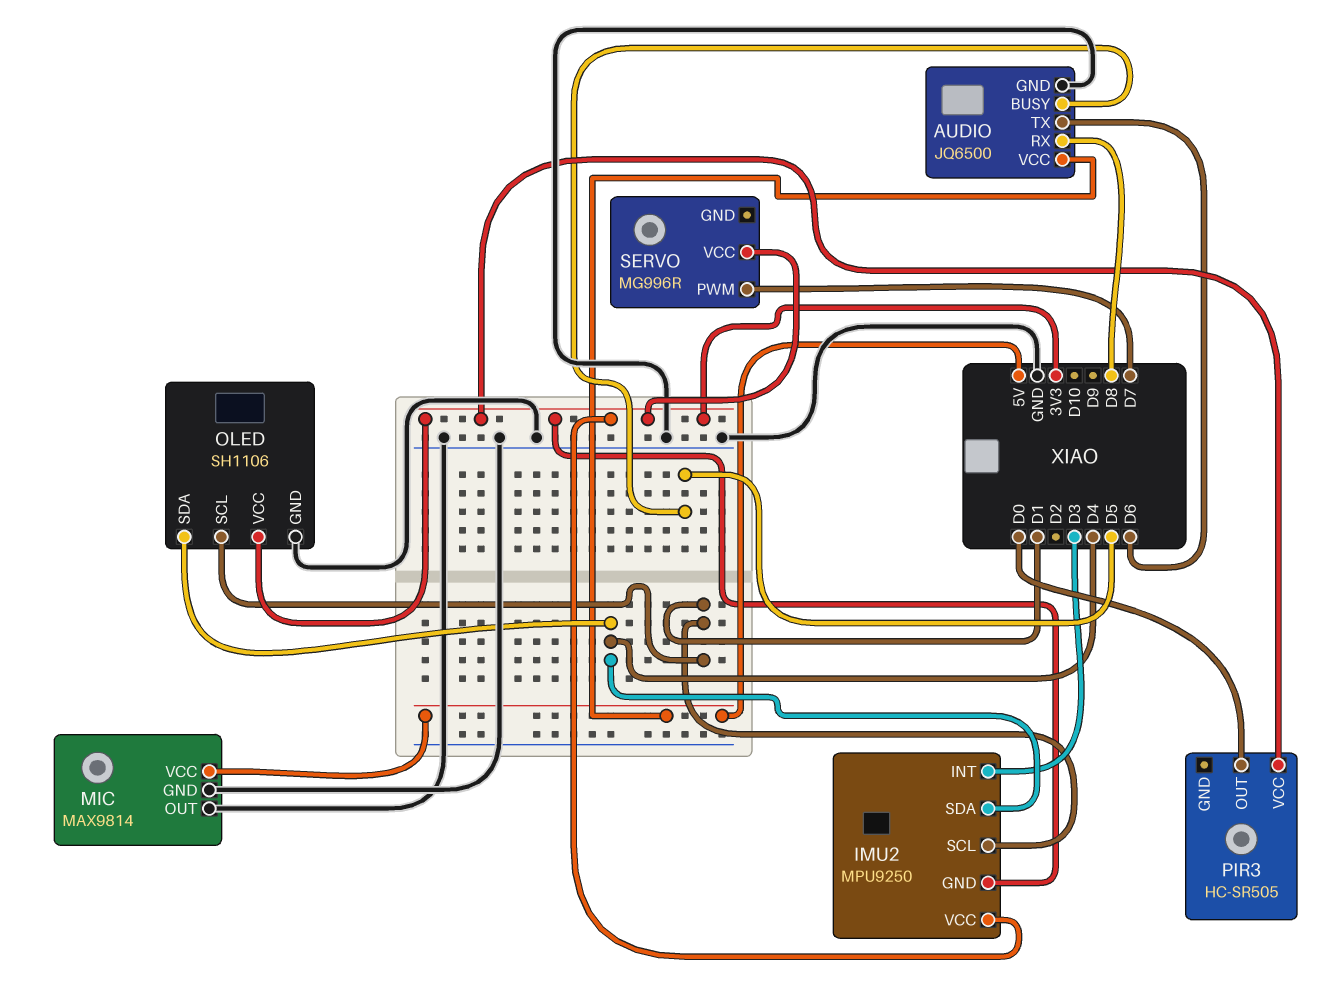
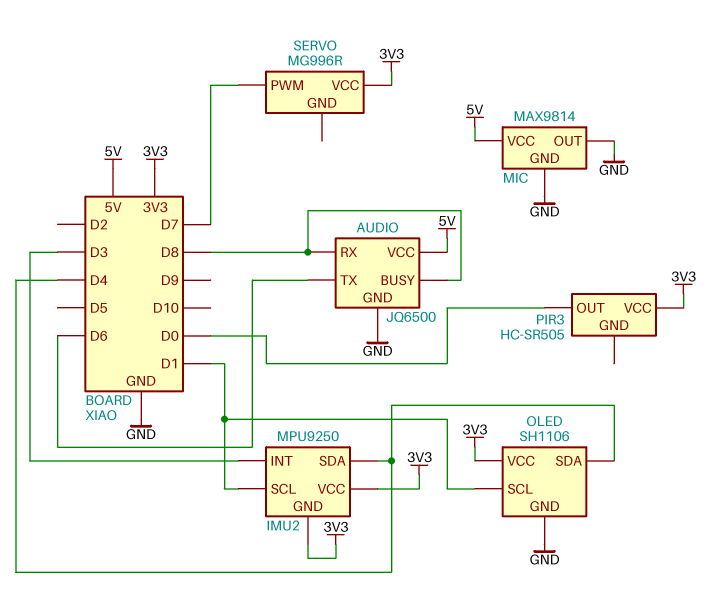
AUDIO pin BUSY: D5 -> D8

